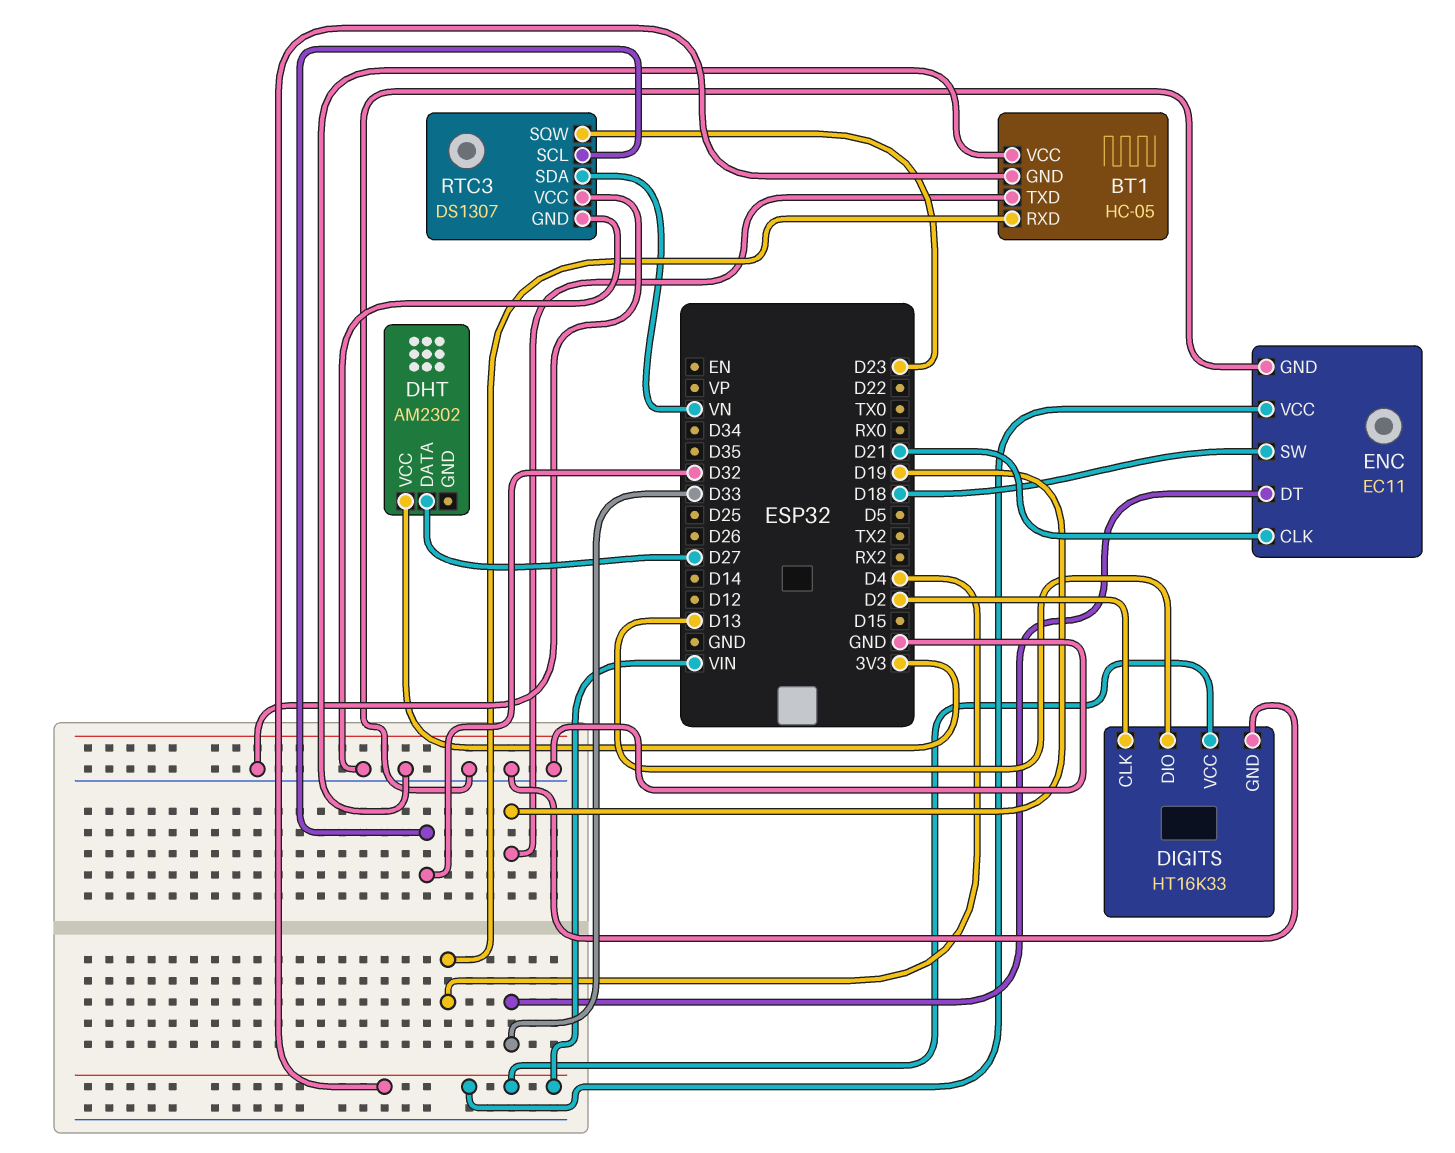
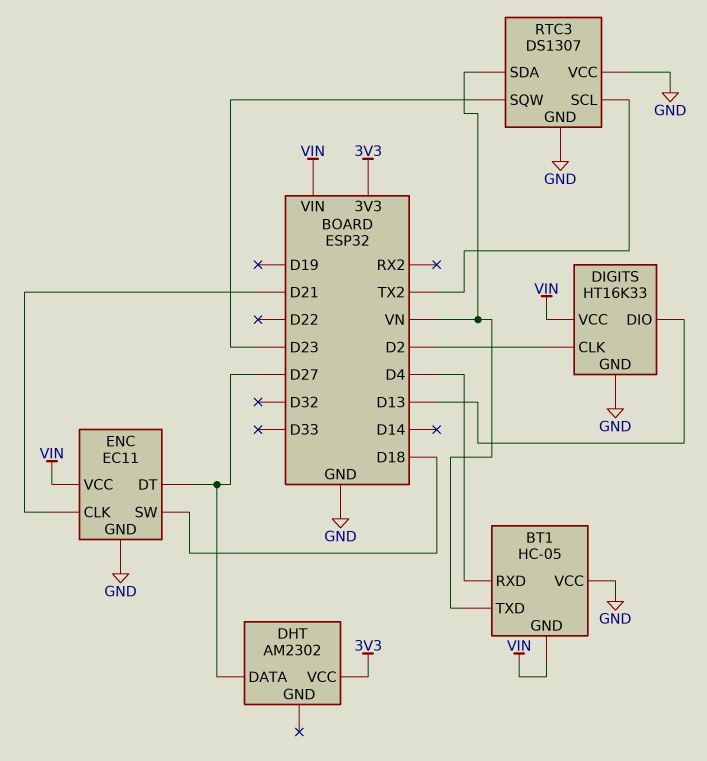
BT1 pin TXD: D19 -> VN
ENC pin DT: D33 -> D27
RTC3 pin SCL: D32 -> TX2

